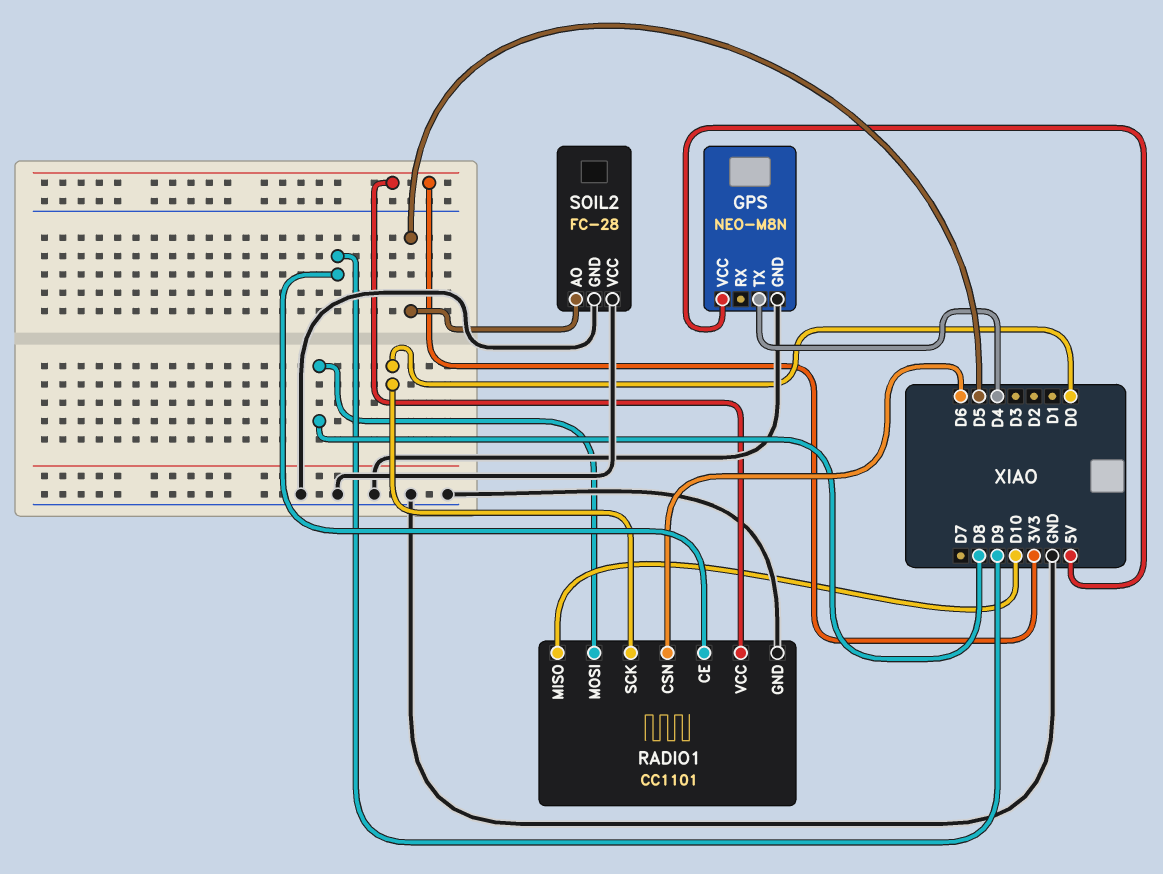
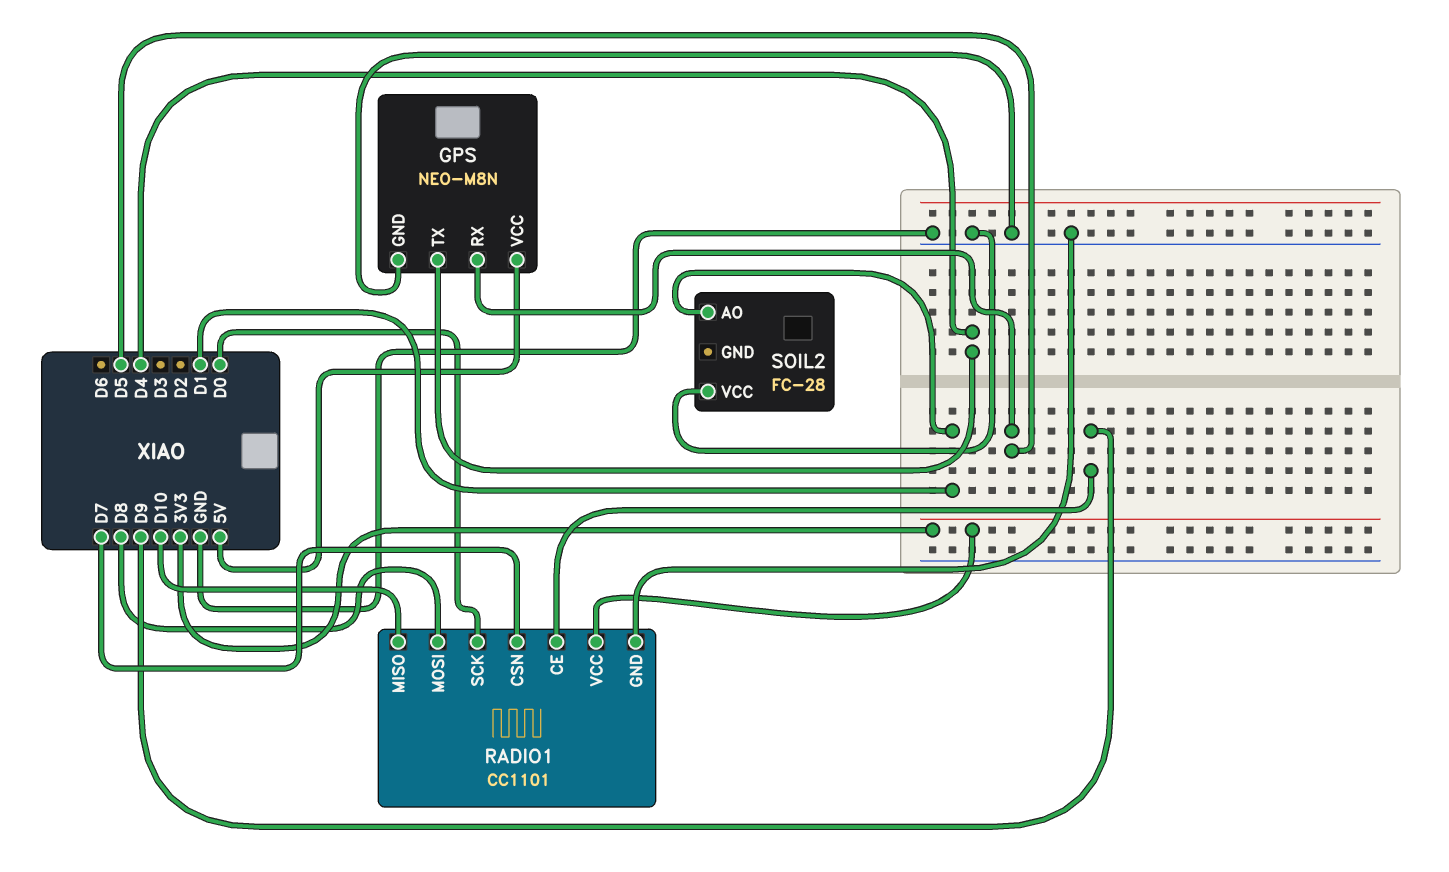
GPS pin RX: none -> D5
RADIO1 pin CSN: D6 -> D7
SOIL2 pin AO: D5 -> D1
SOIL2 pin GND: GND -> none

